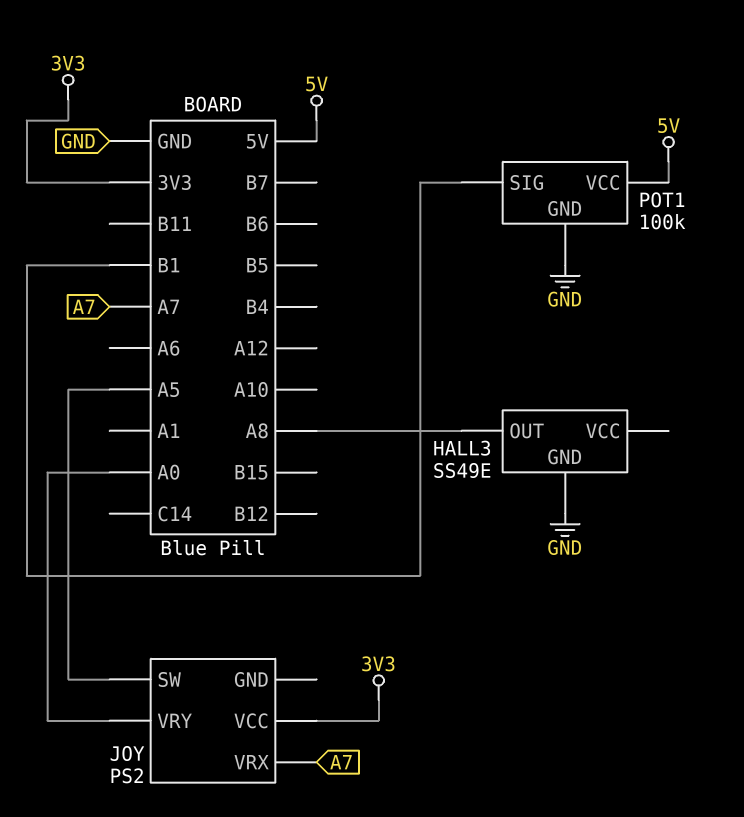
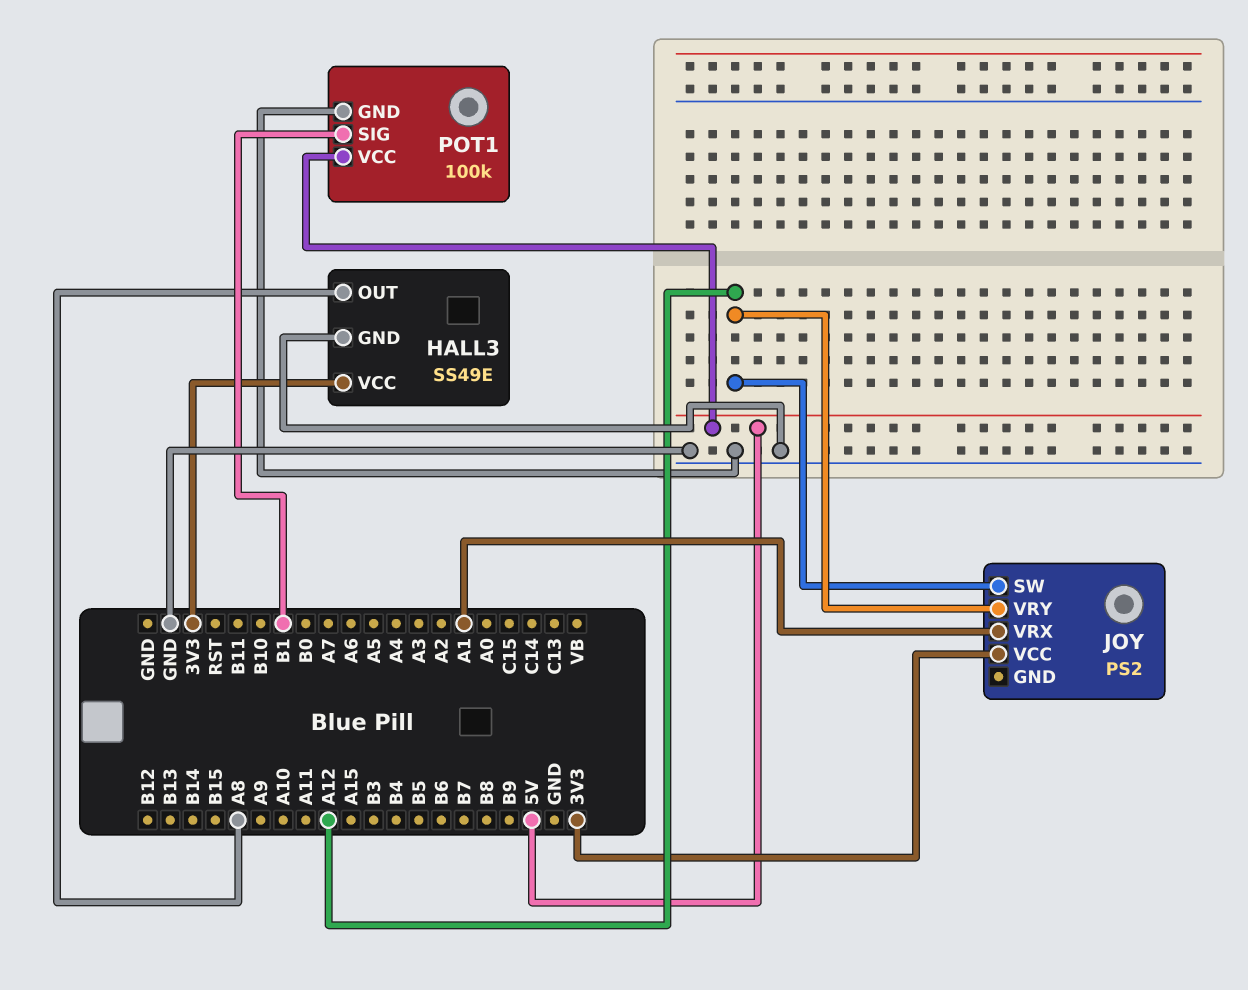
HALL3 pin VCC: none -> 3V3
JOY pin SW: A5 -> A12
JOY pin VRX: A7 -> A1
JOY pin VRY: A0 -> A12

